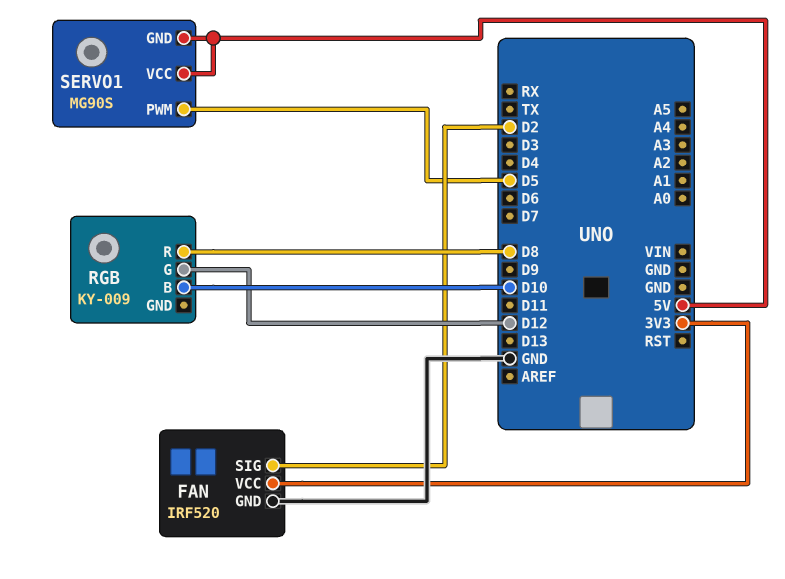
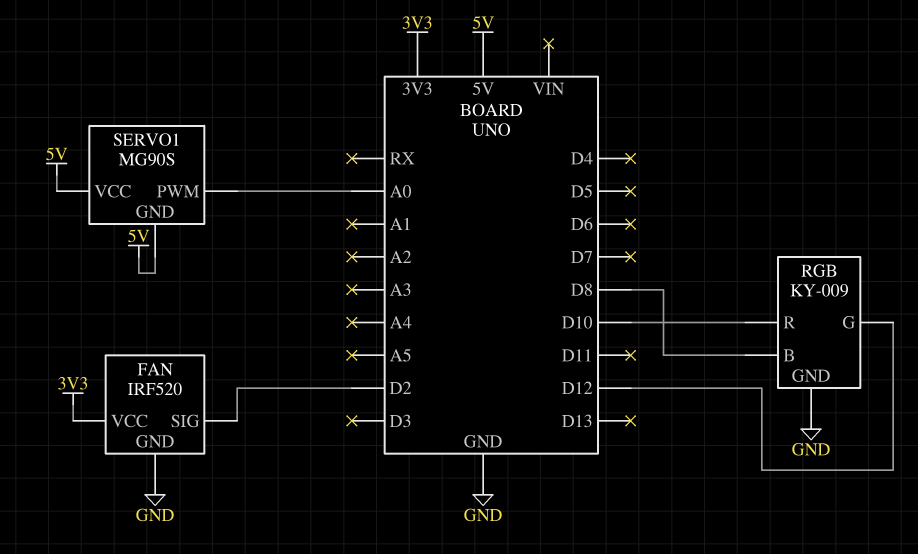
RGB pin B: D10 -> D8
RGB pin GND: none -> GND
RGB pin R: D8 -> D10
SERVO1 pin PWM: D5 -> A0

